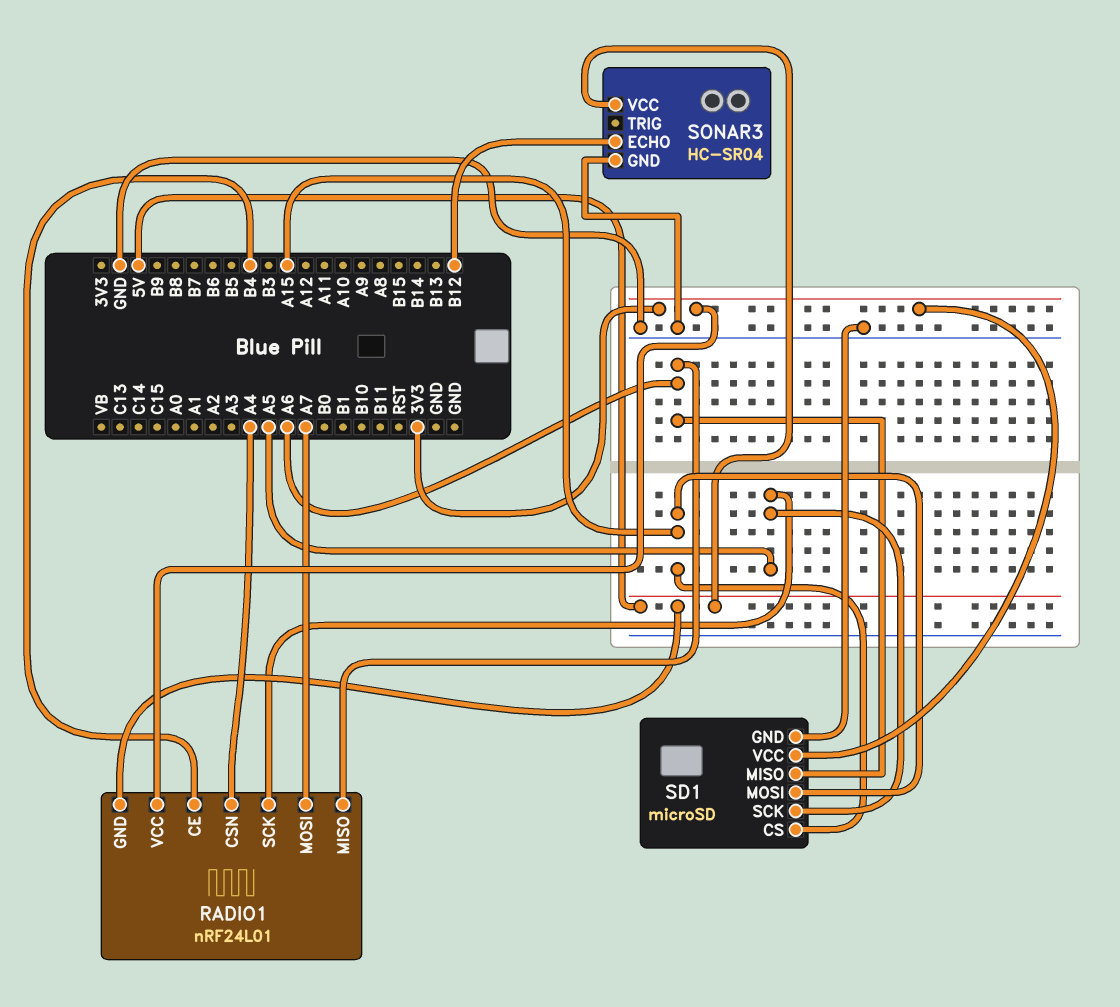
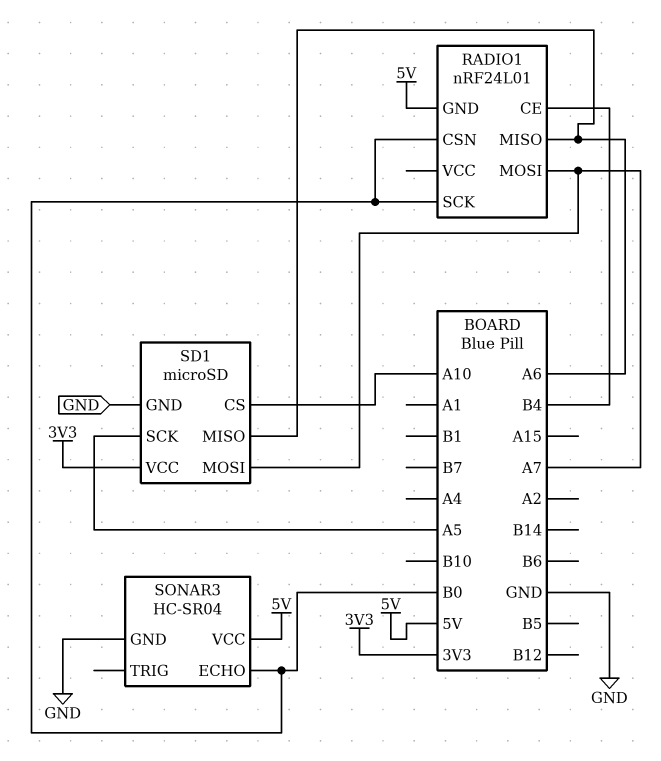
RADIO1 pin CSN: A4 -> B0
RADIO1 pin SCK: A5 -> B0
RADIO1 pin VCC: 3V3 -> none
SD1 pin CS: A15 -> A10
SD1 pin MOSI: A15 -> A7
SONAR3 pin ECHO: B12 -> B0

